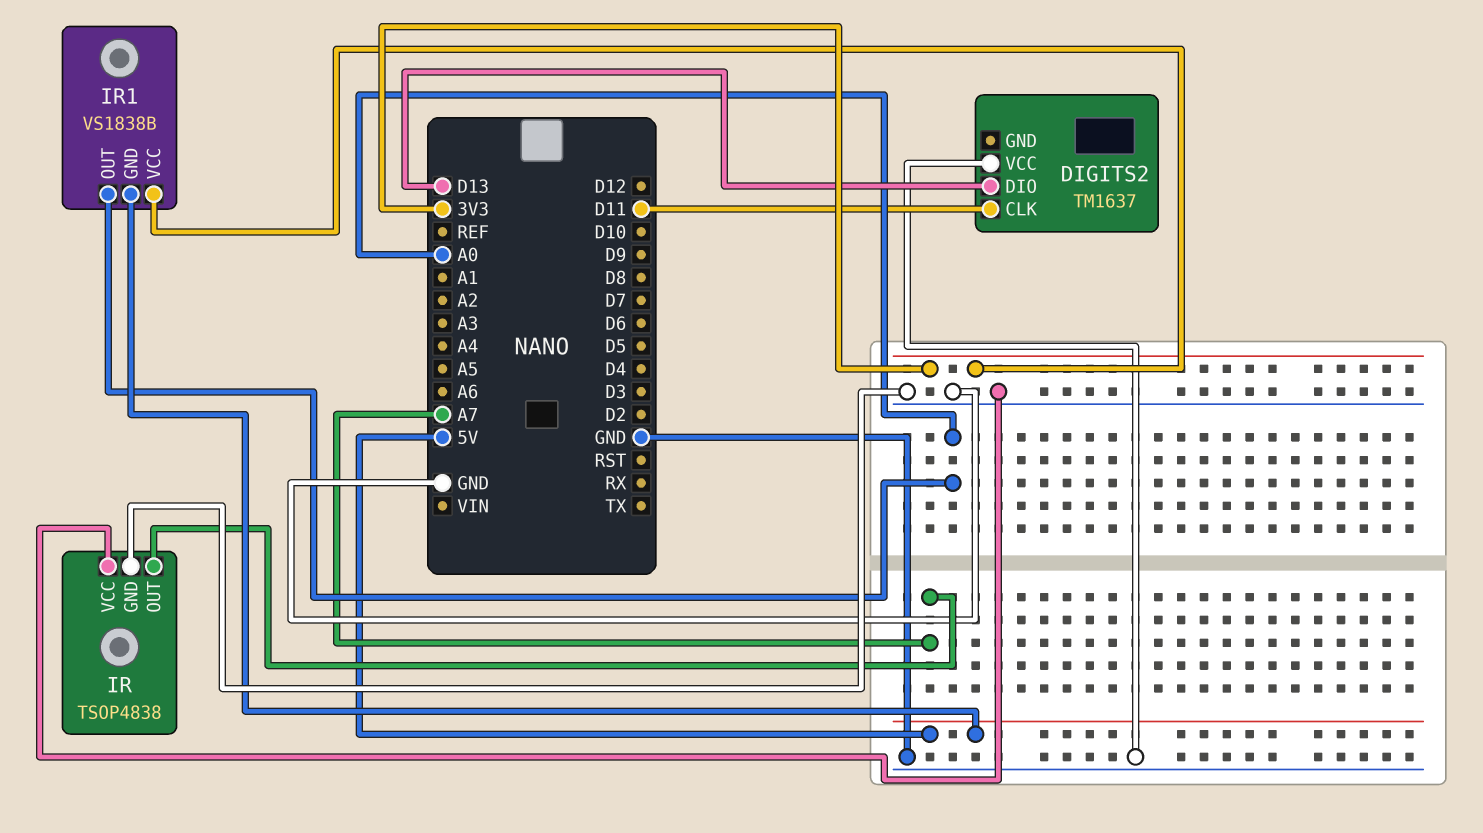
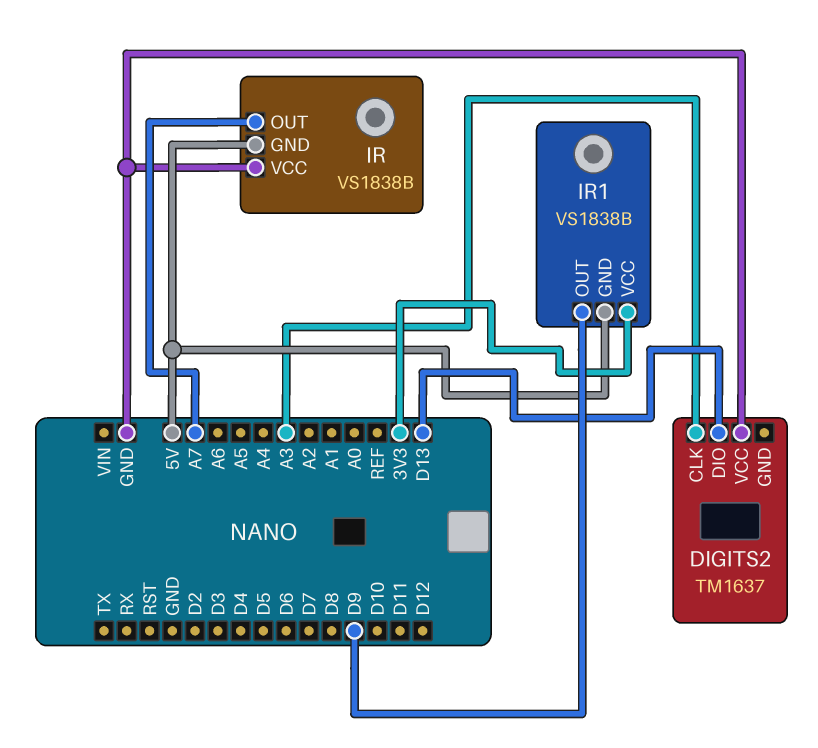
DIGITS2 pin CLK: D11 -> A3
IR: TSOP4838 -> VS1838B
IR pin GND: GND -> 5V
IR1 pin OUT: A0 -> D9

